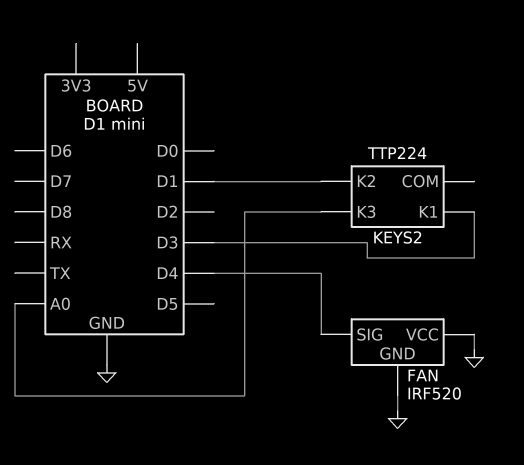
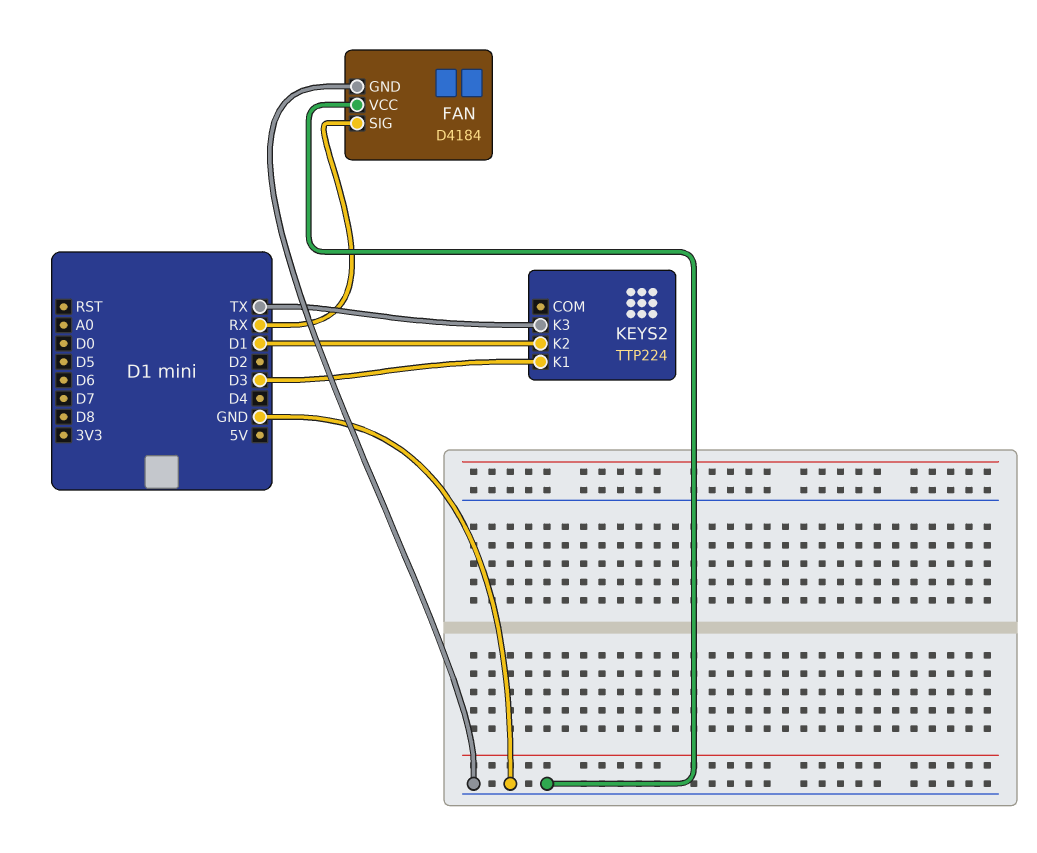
FAN: IRF520 -> D4184
FAN pin SIG: D4 -> RX
KEYS2 pin K3: A0 -> TX

